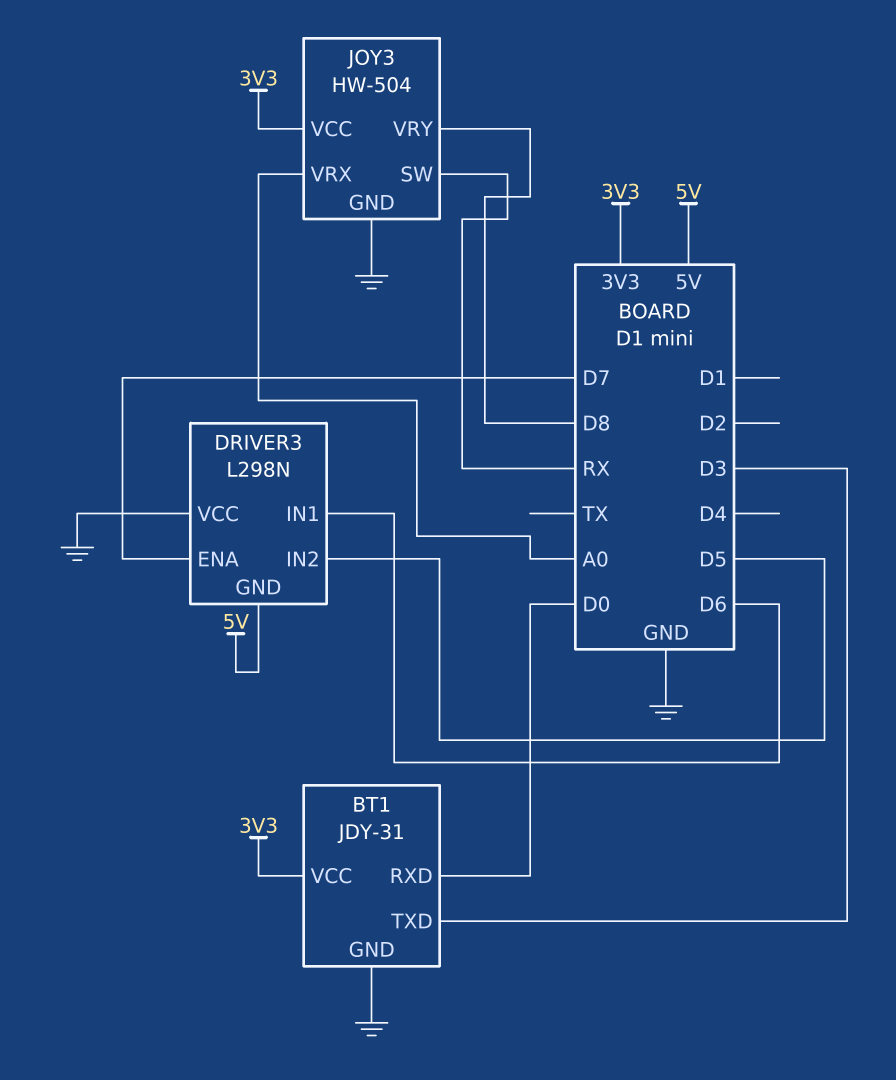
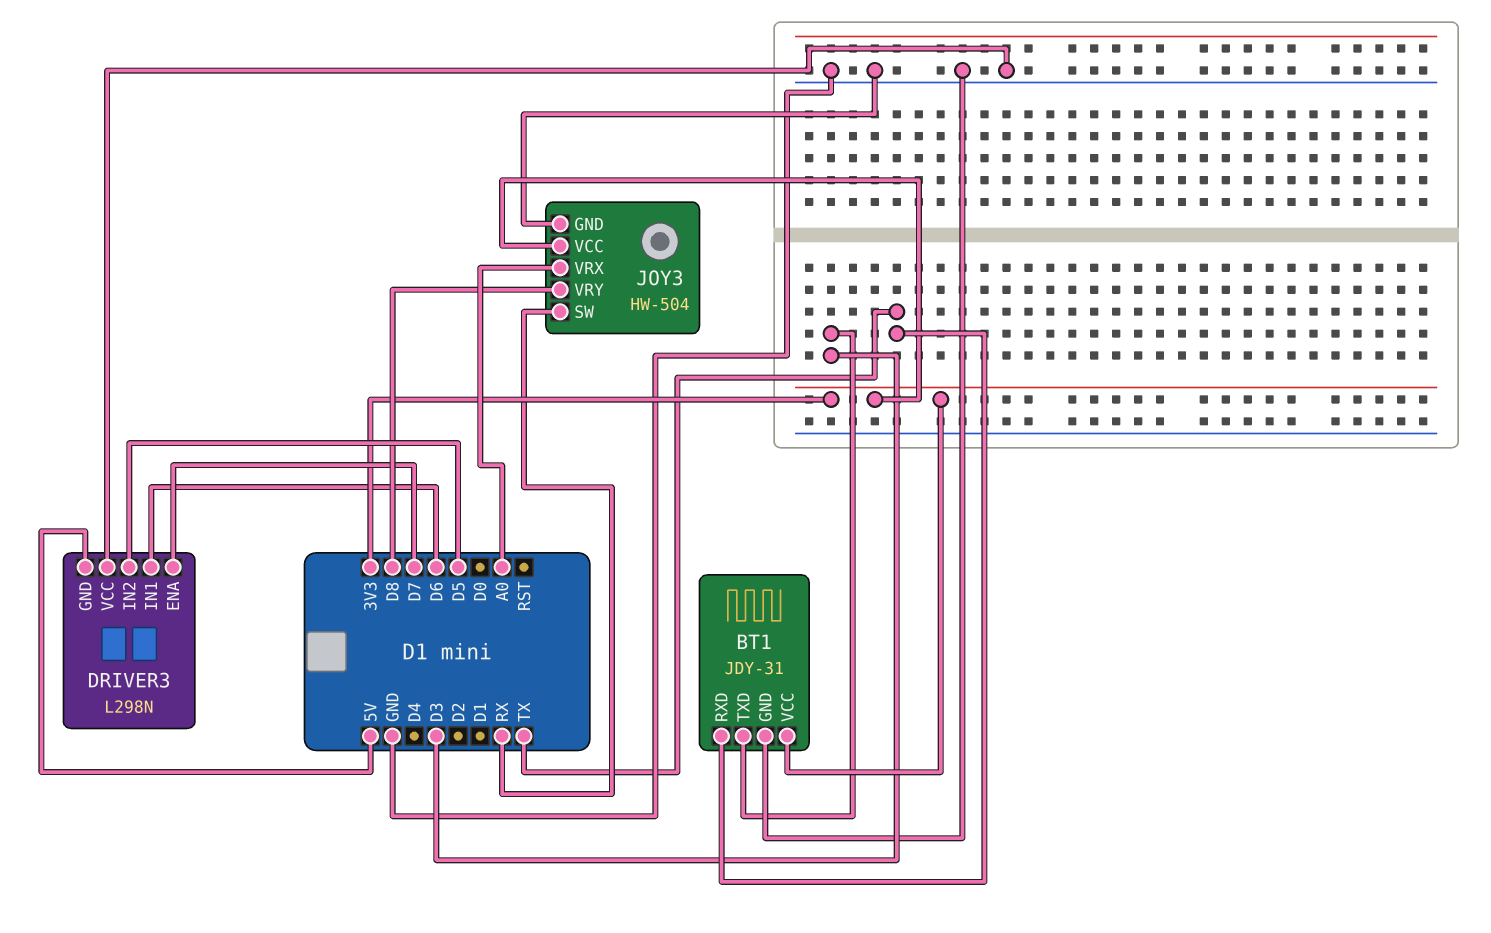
BT1 pin RXD: D0 -> TX

